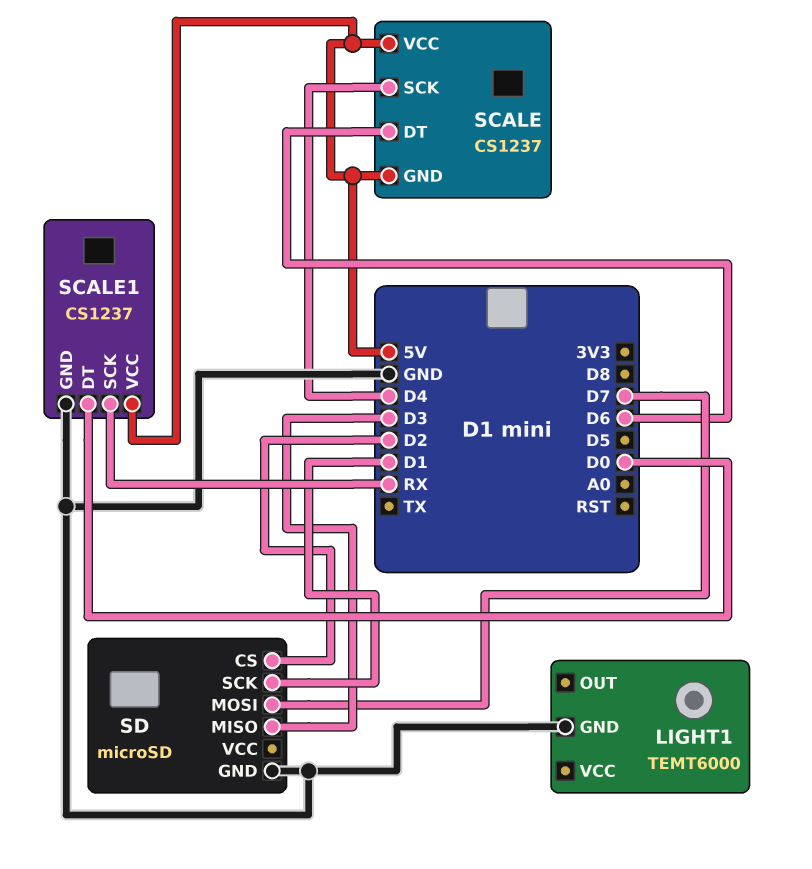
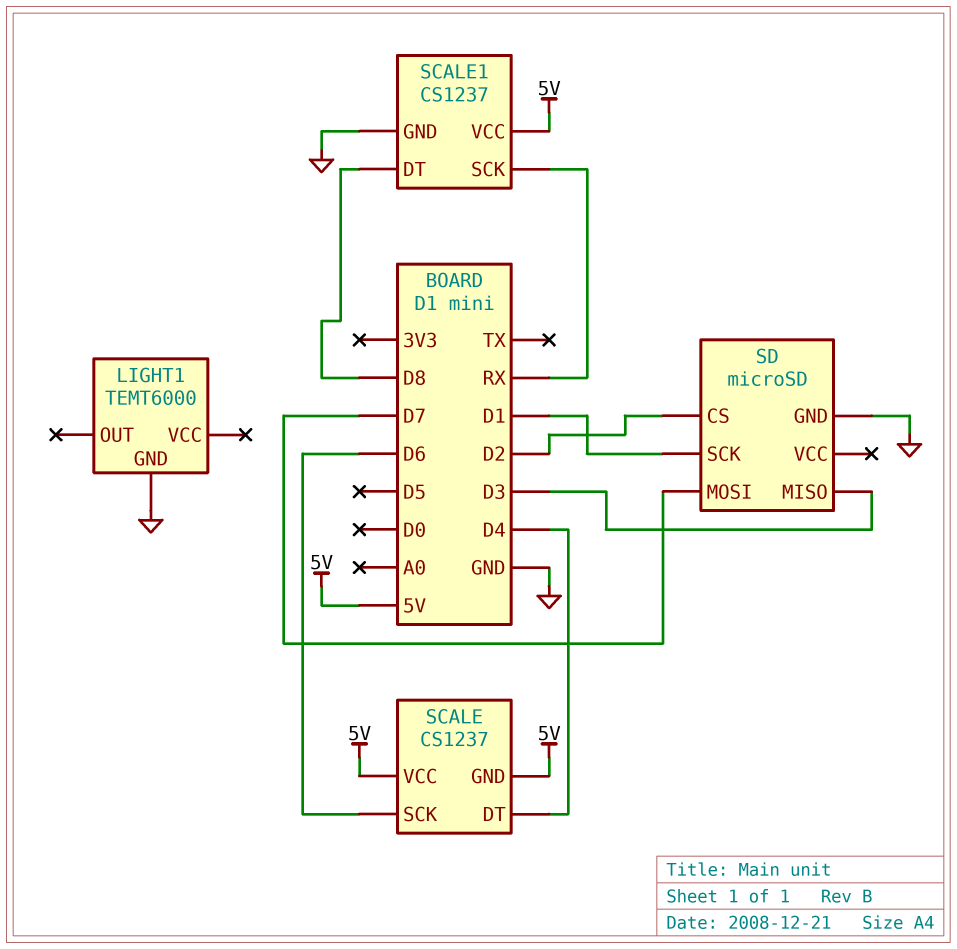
SCALE pin DT: D6 -> D4
SCALE pin SCK: D4 -> D6
SCALE1 pin DT: D0 -> D8

